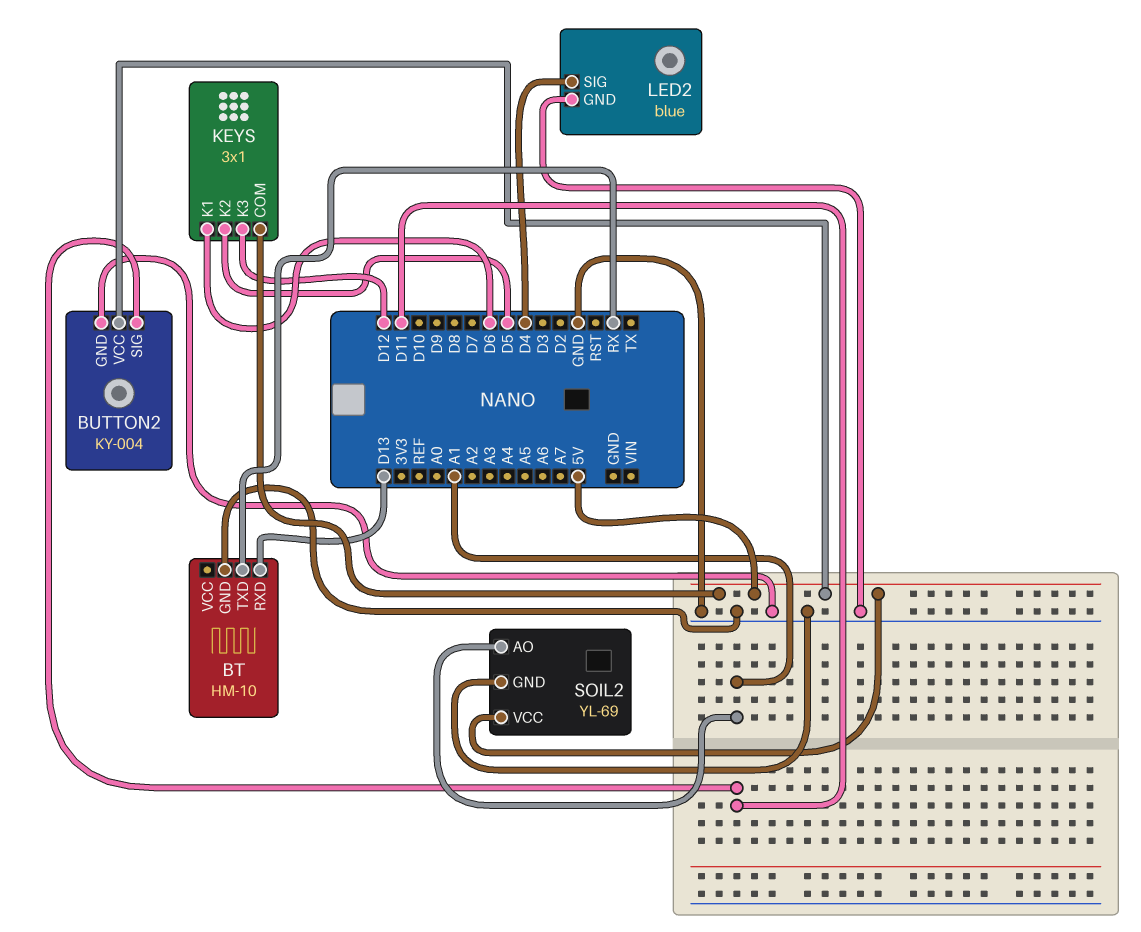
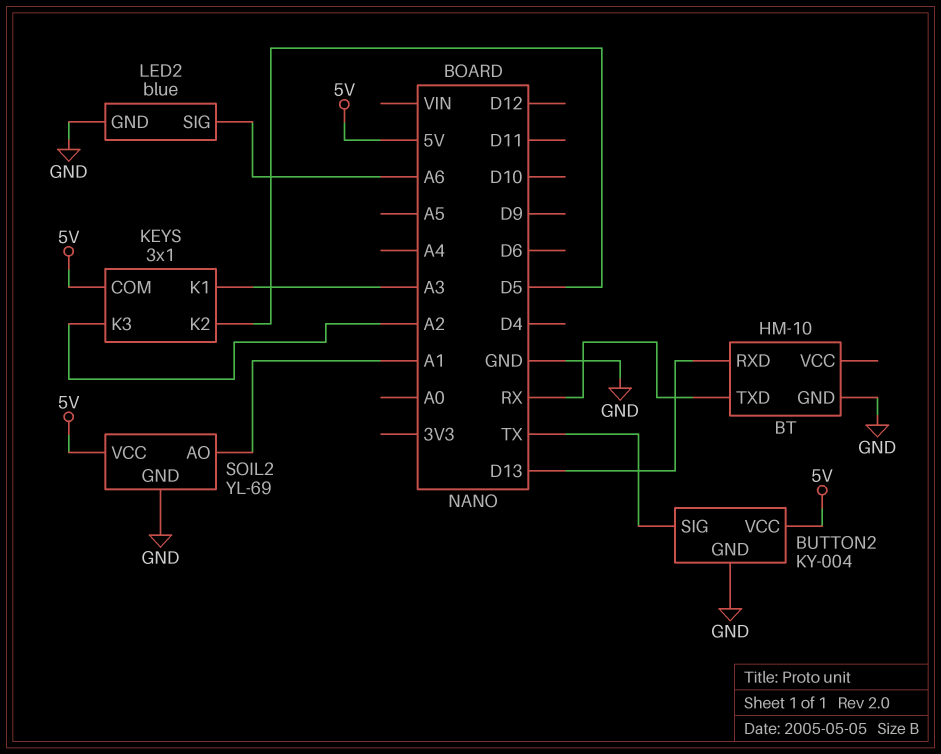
BUTTON2 pin SIG: D11 -> TX
KEYS pin K1: D6 -> A3
KEYS pin K3: D12 -> A2
LED2 pin SIG: D4 -> A6

